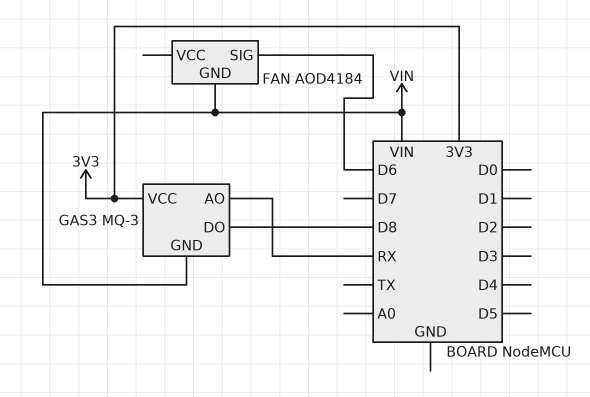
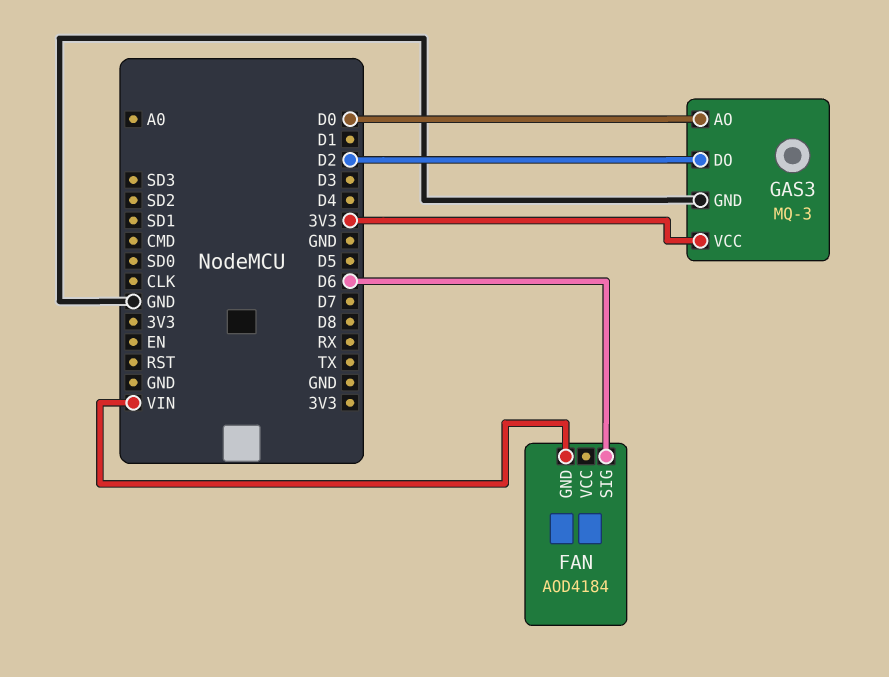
GAS3 pin AO: RX -> D0
GAS3 pin DO: D8 -> D2
GAS3 pin GND: VIN -> GND

